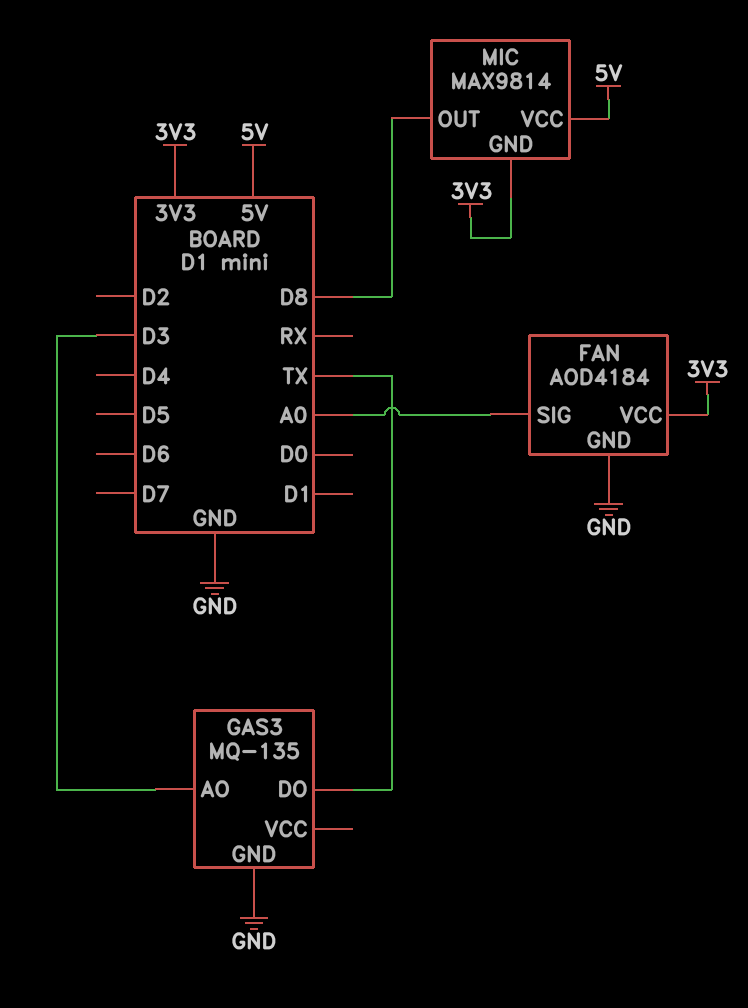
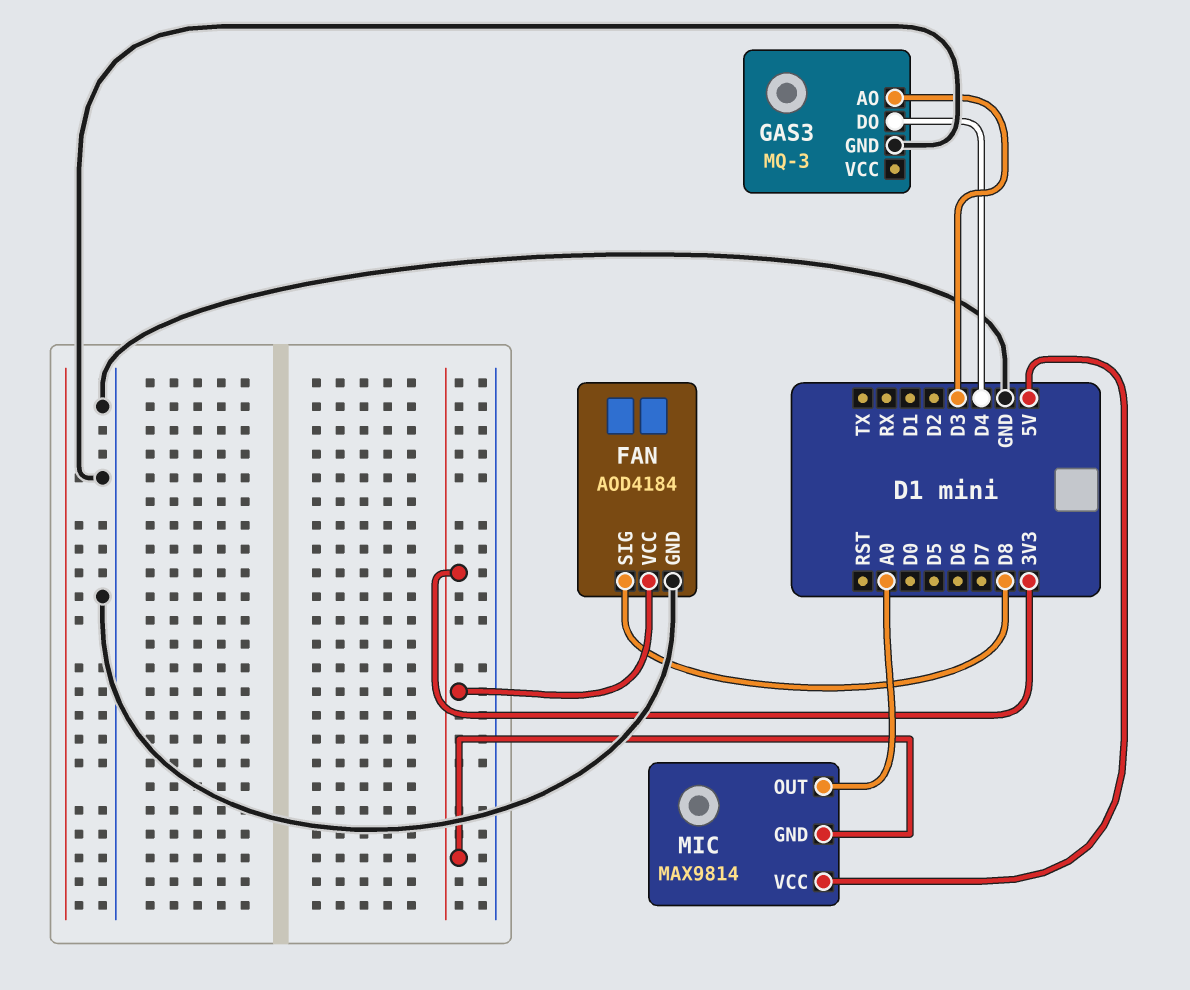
FAN pin SIG: A0 -> D8
GAS3: MQ-135 -> MQ-3
GAS3 pin DO: TX -> D4
MIC pin OUT: D8 -> A0

